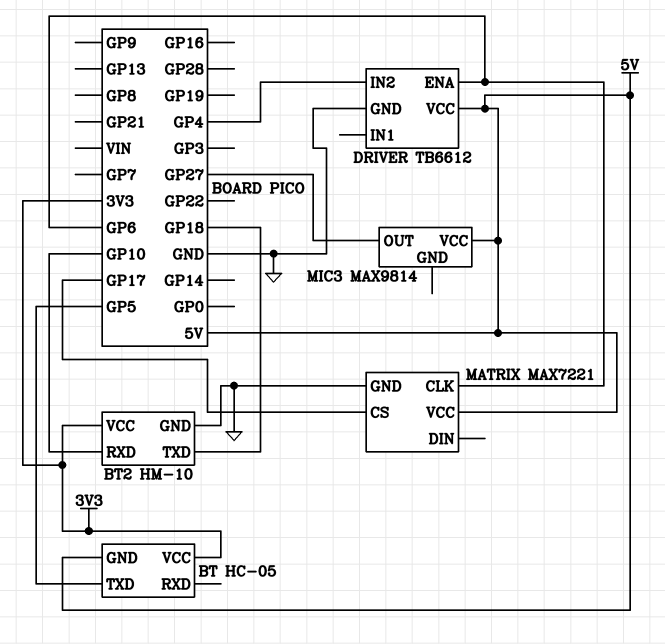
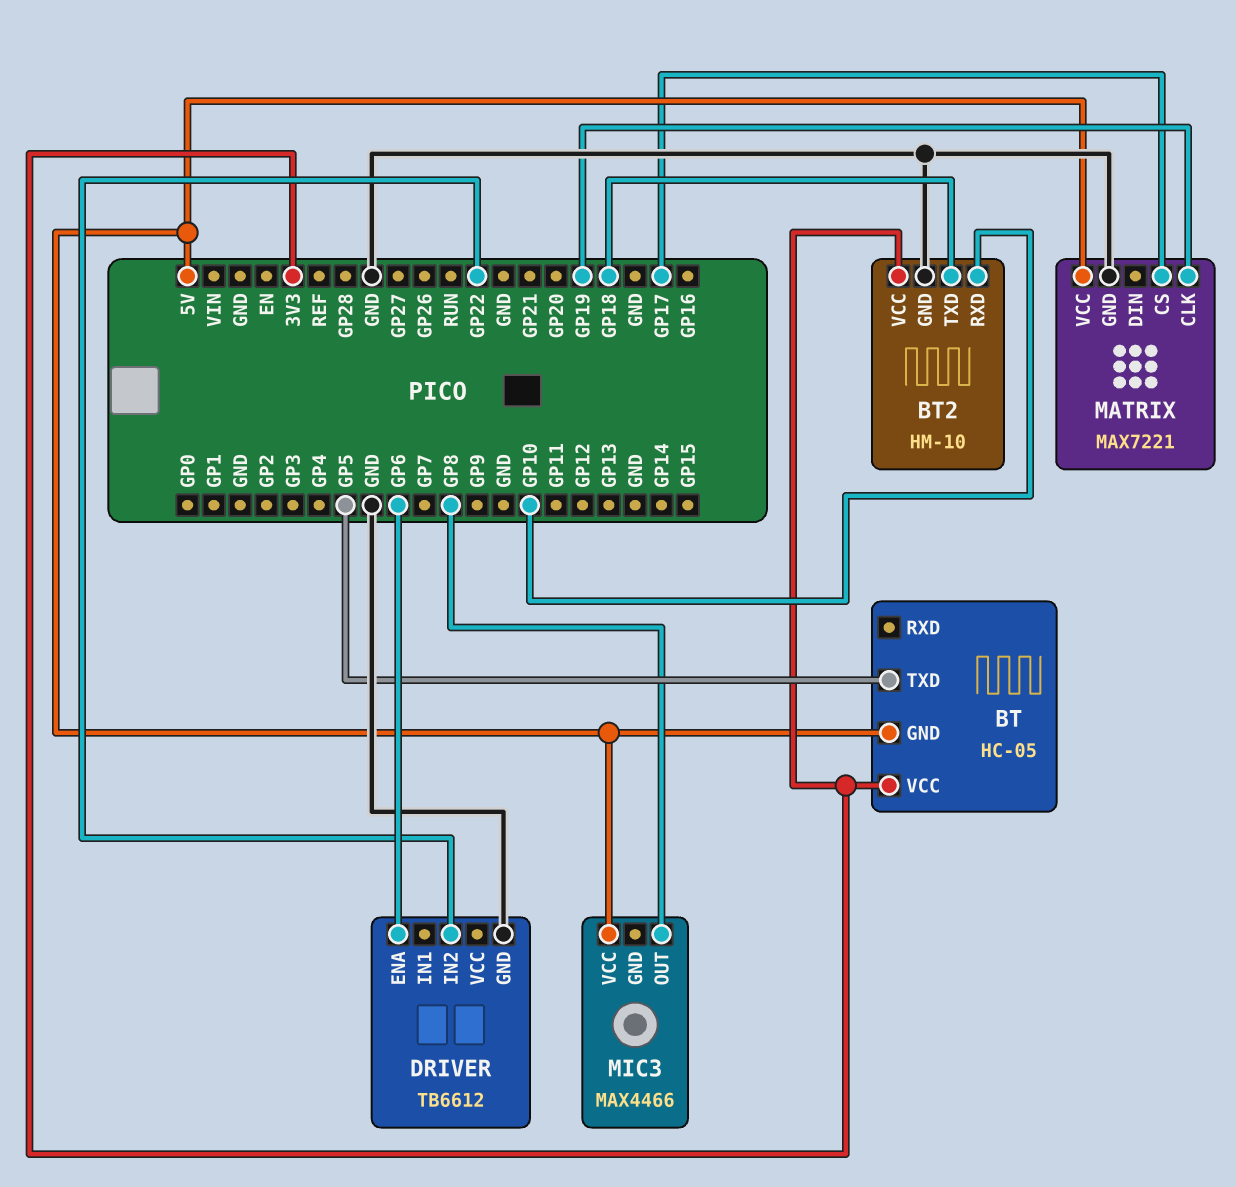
DRIVER pin IN2: GP4 -> GP22
DRIVER pin VCC: 5V -> none
MATRIX pin CLK: GP6 -> GP19
MIC3: MAX9814 -> MAX4466
MIC3 pin OUT: GP27 -> GP8

